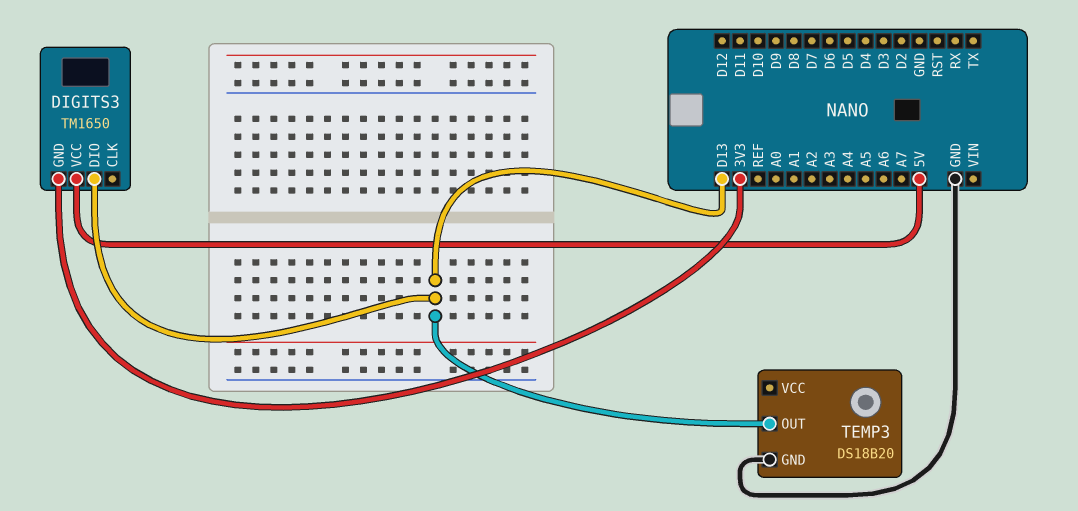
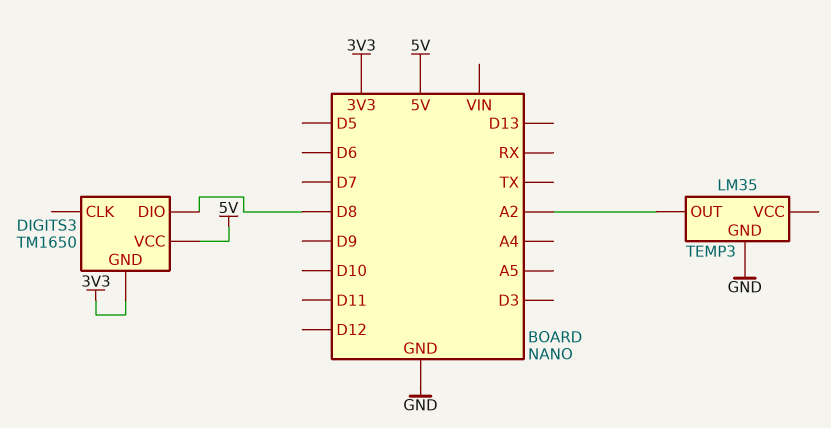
DIGITS3 pin DIO: D13 -> D8
TEMP3: DS18B20 -> LM35
TEMP3 pin OUT: D13 -> A2

